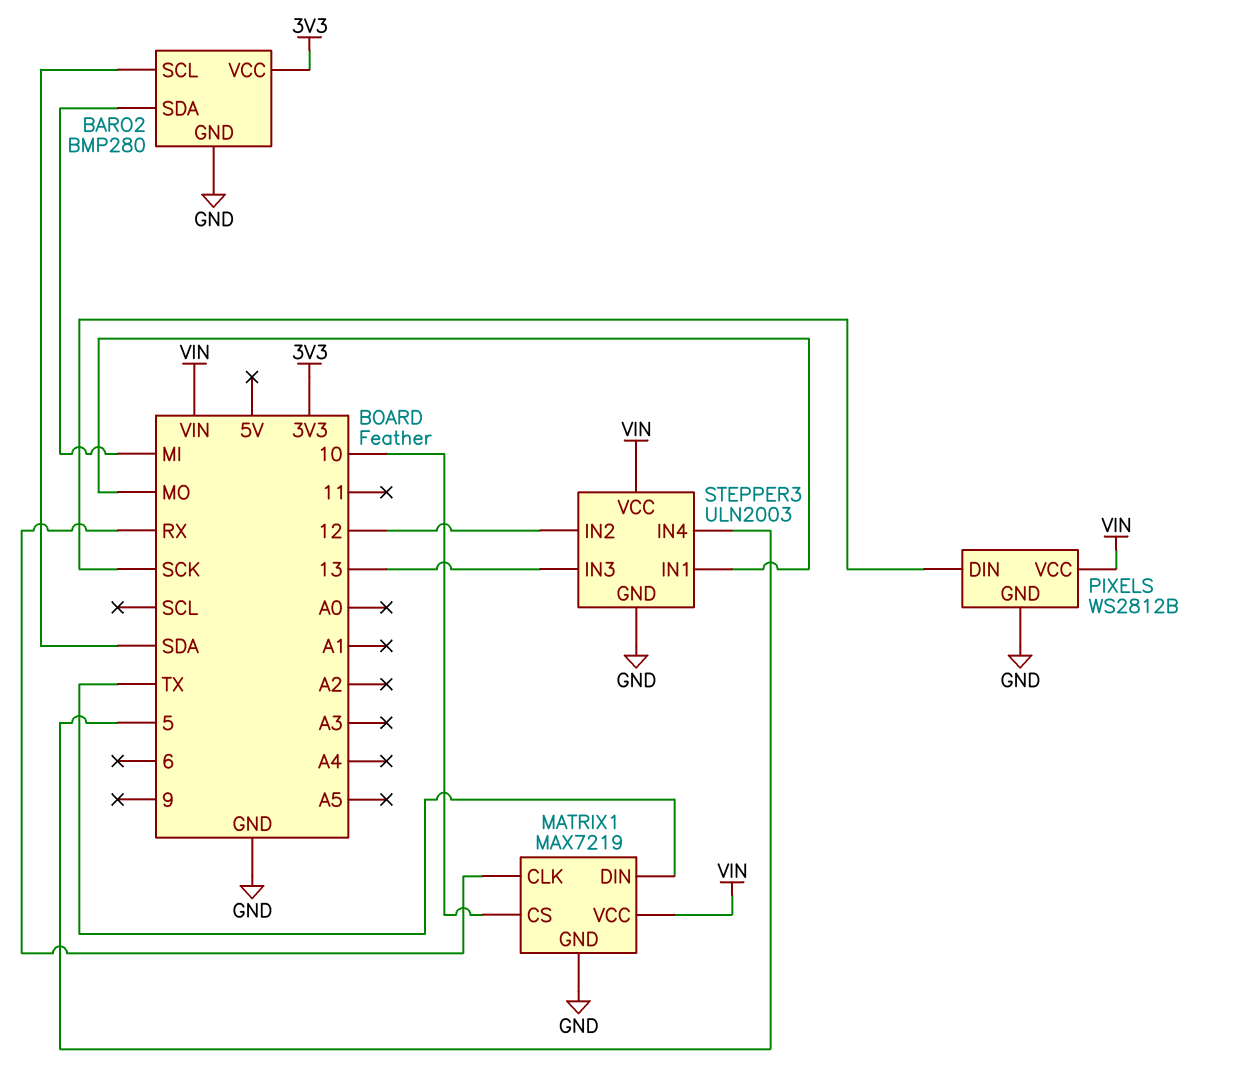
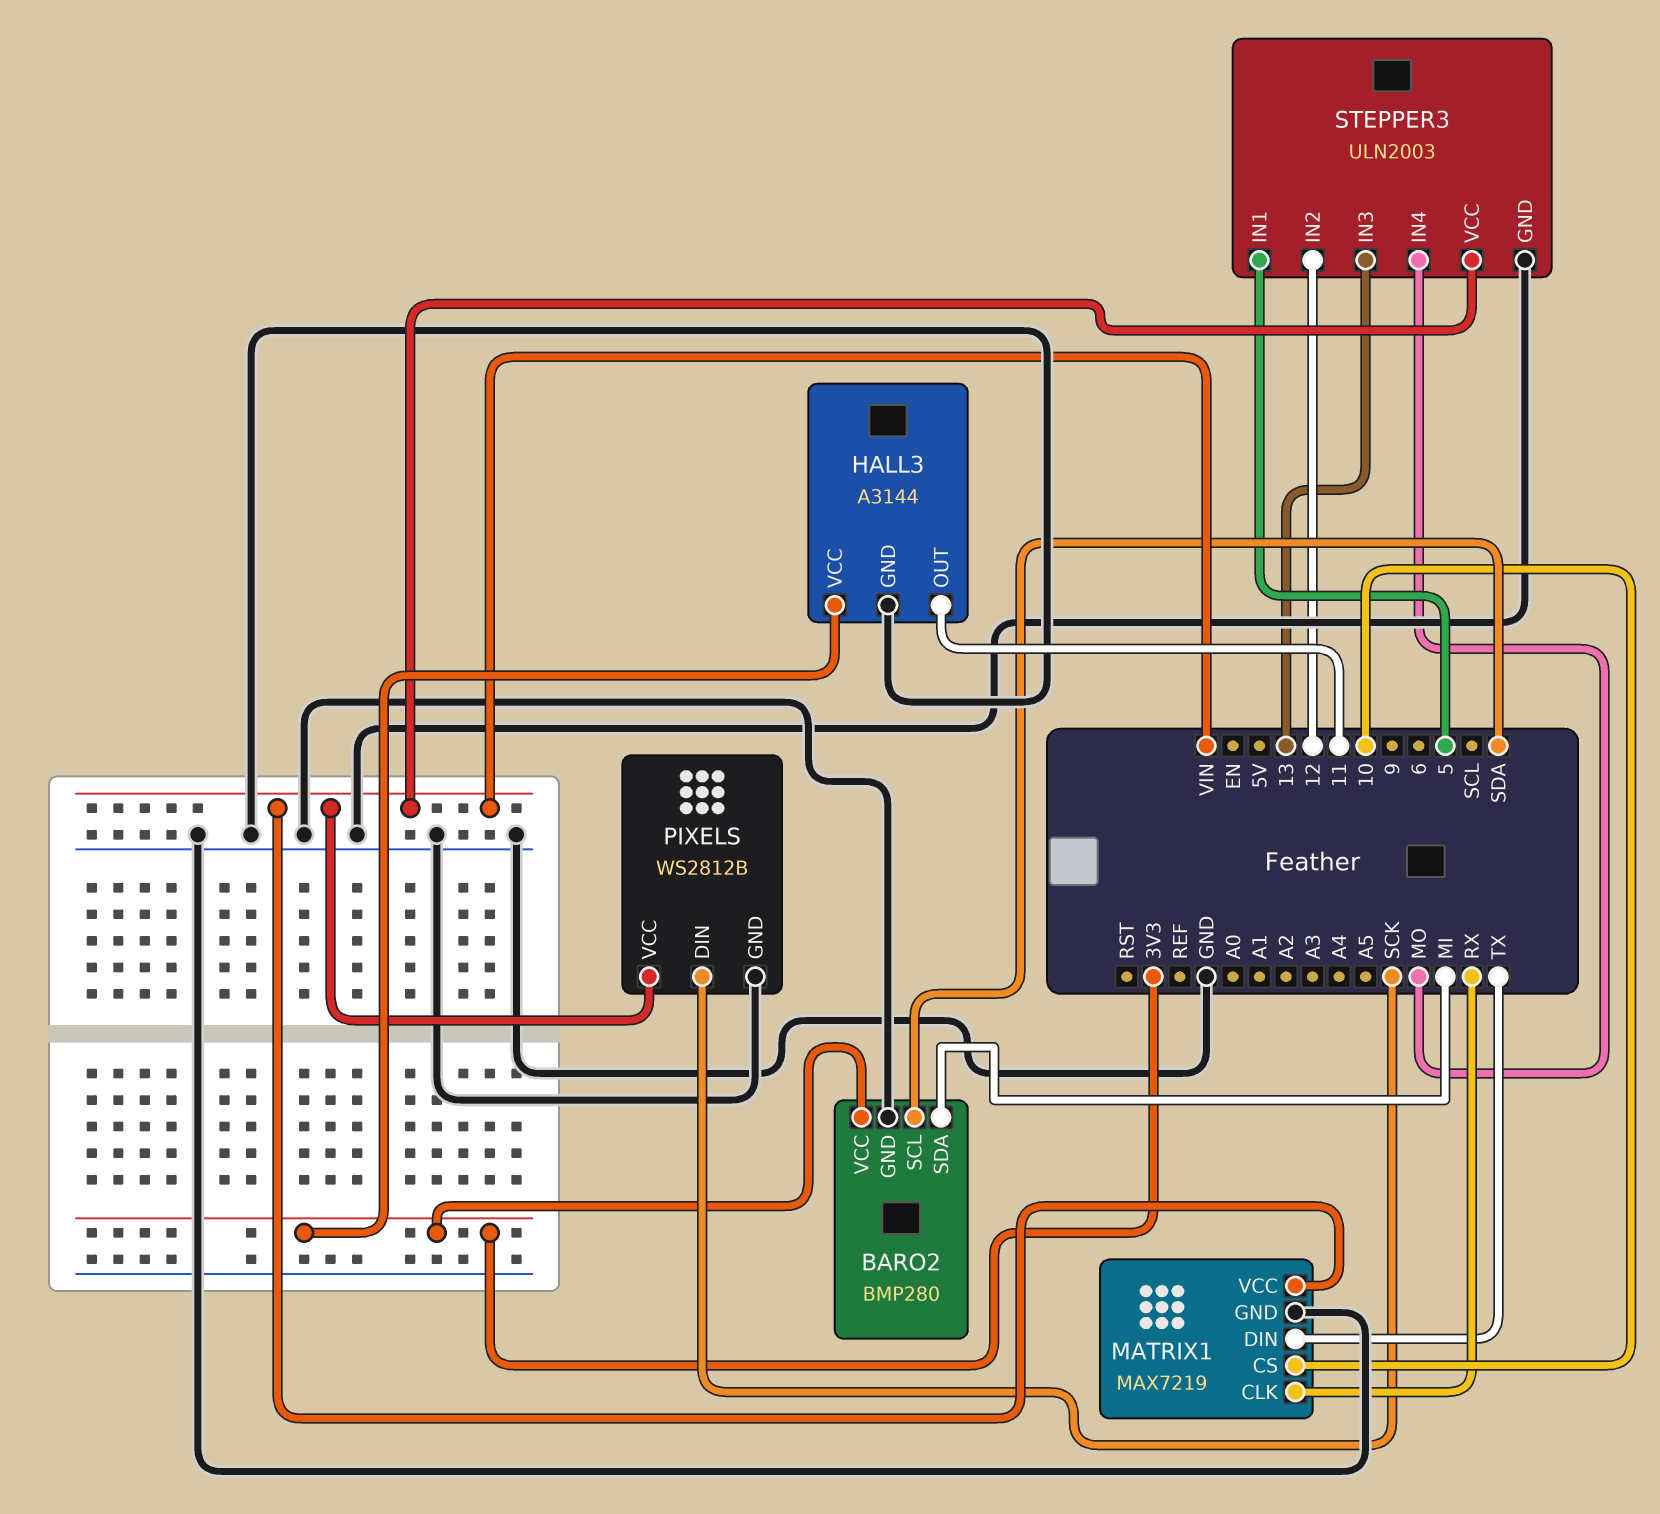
HALL3: none -> A3144
HALL3 pin GND: none -> GND
HALL3 pin OUT: none -> 11
HALL3 pin VCC: none -> 3V3
STEPPER3 pin IN1: MO -> 5
STEPPER3 pin IN4: 5 -> MO

